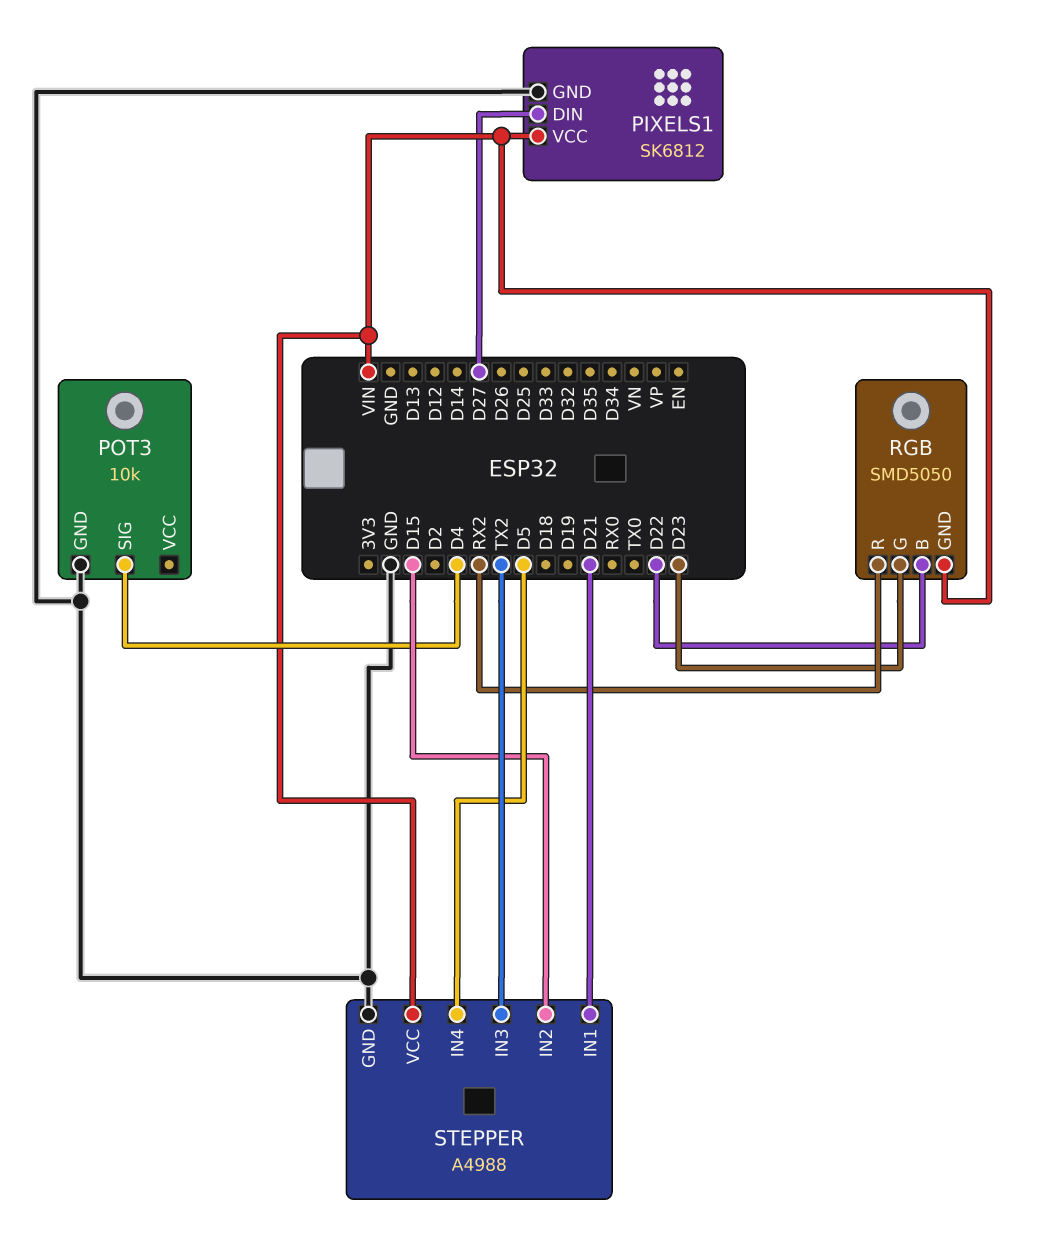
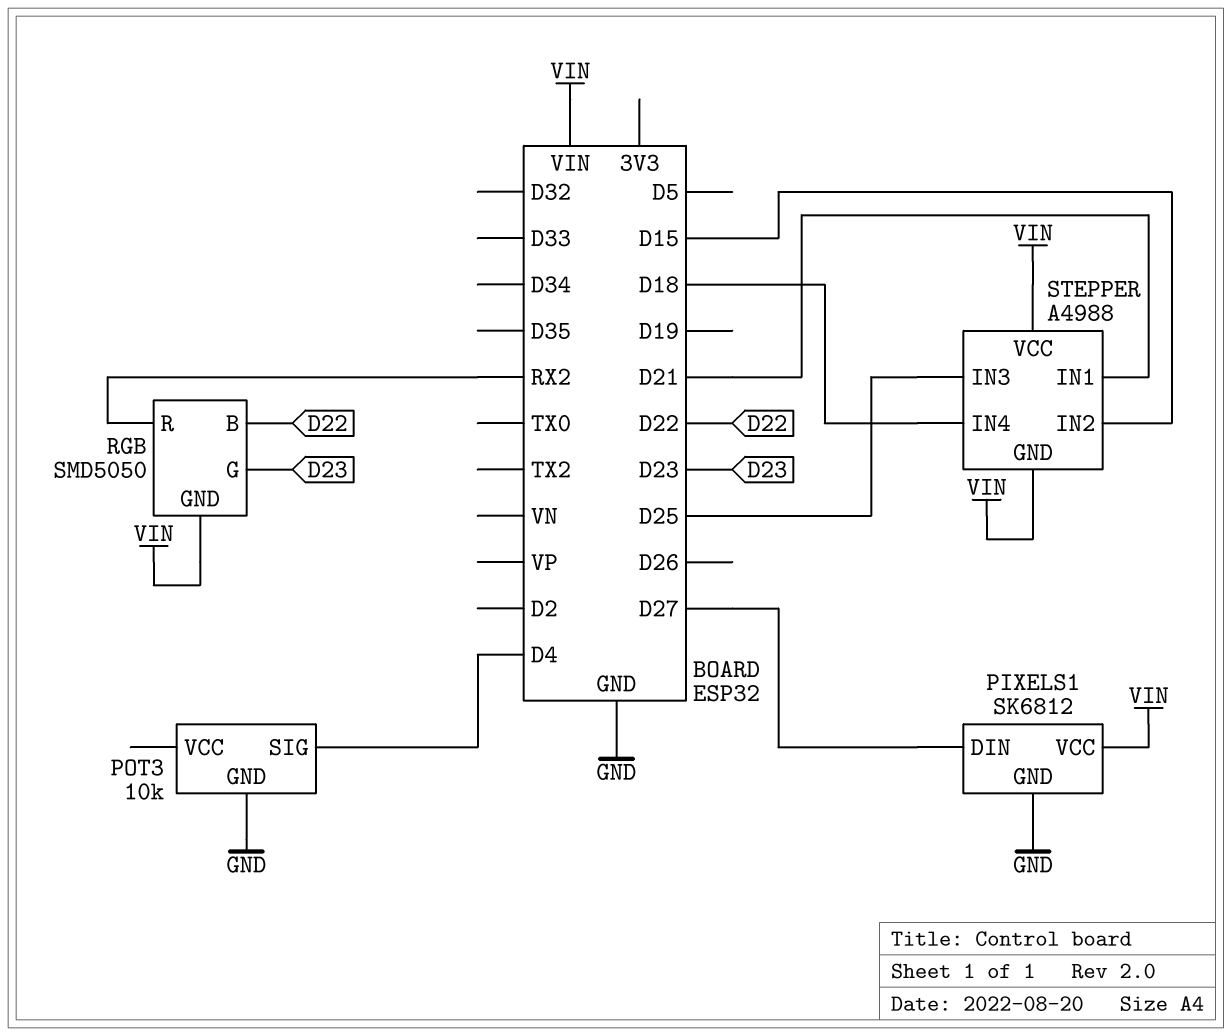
STEPPER pin GND: GND -> VIN
STEPPER pin IN3: TX2 -> D25
STEPPER pin IN4: D5 -> D18

